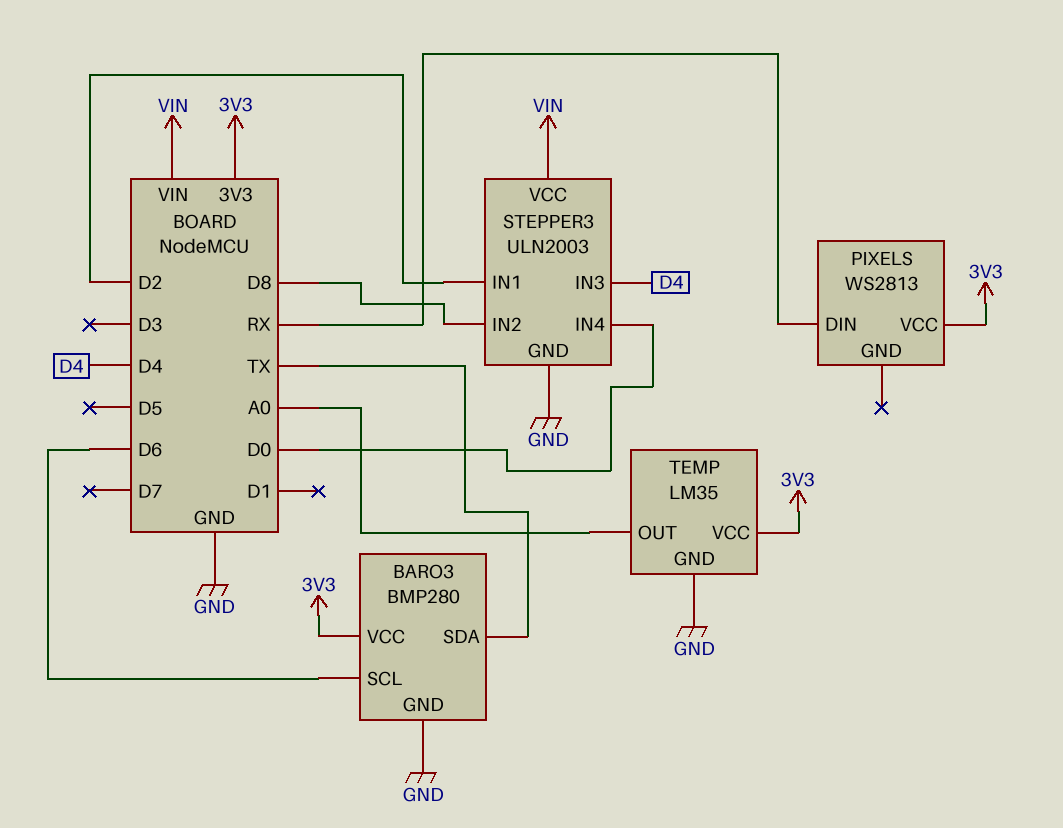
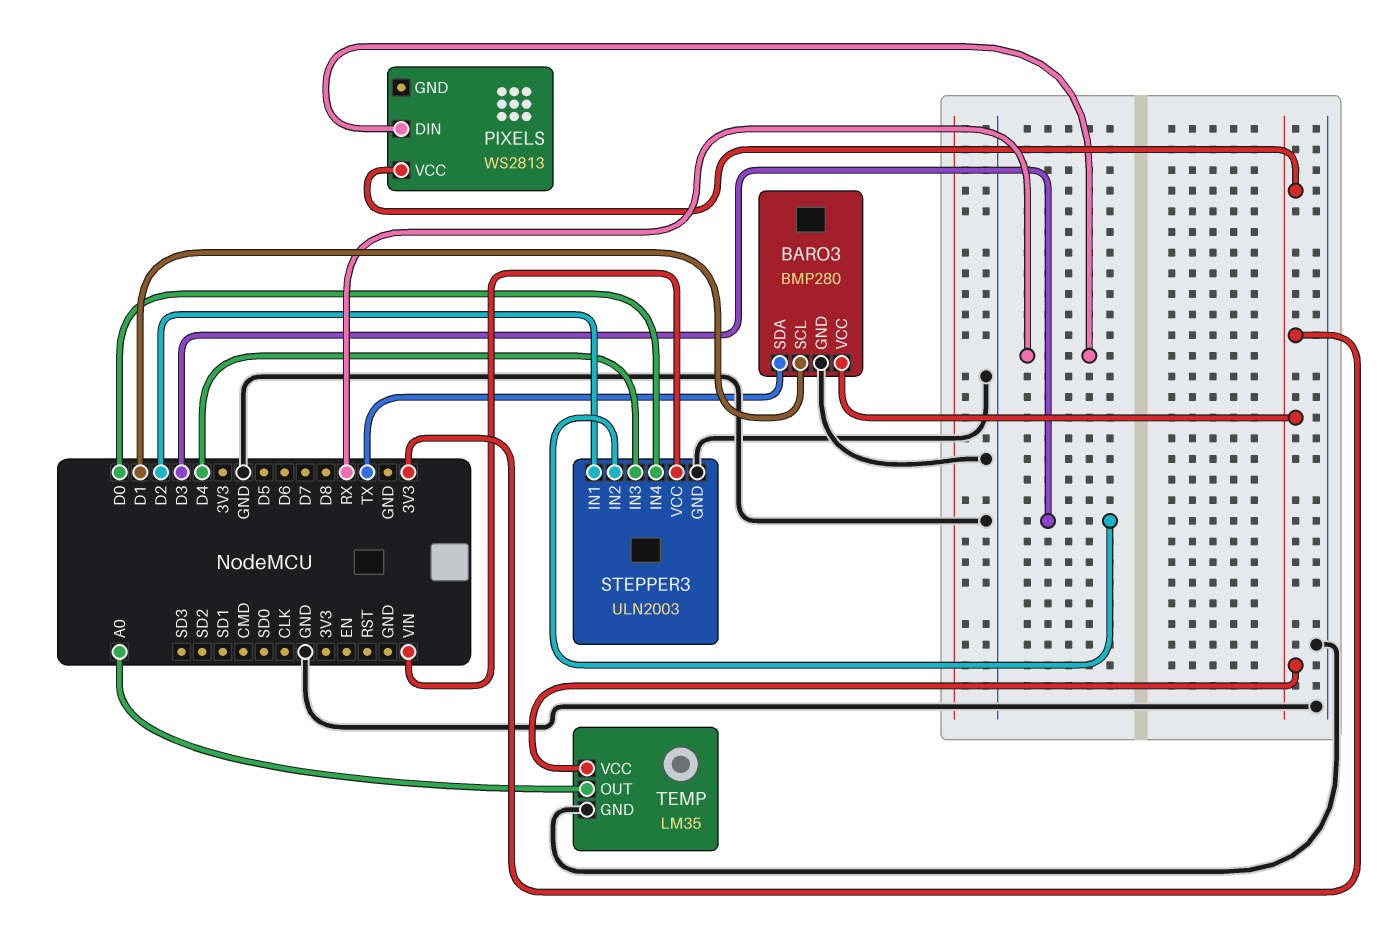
BARO3 pin SCL: D6 -> D1
STEPPER3 pin IN2: D8 -> D3

